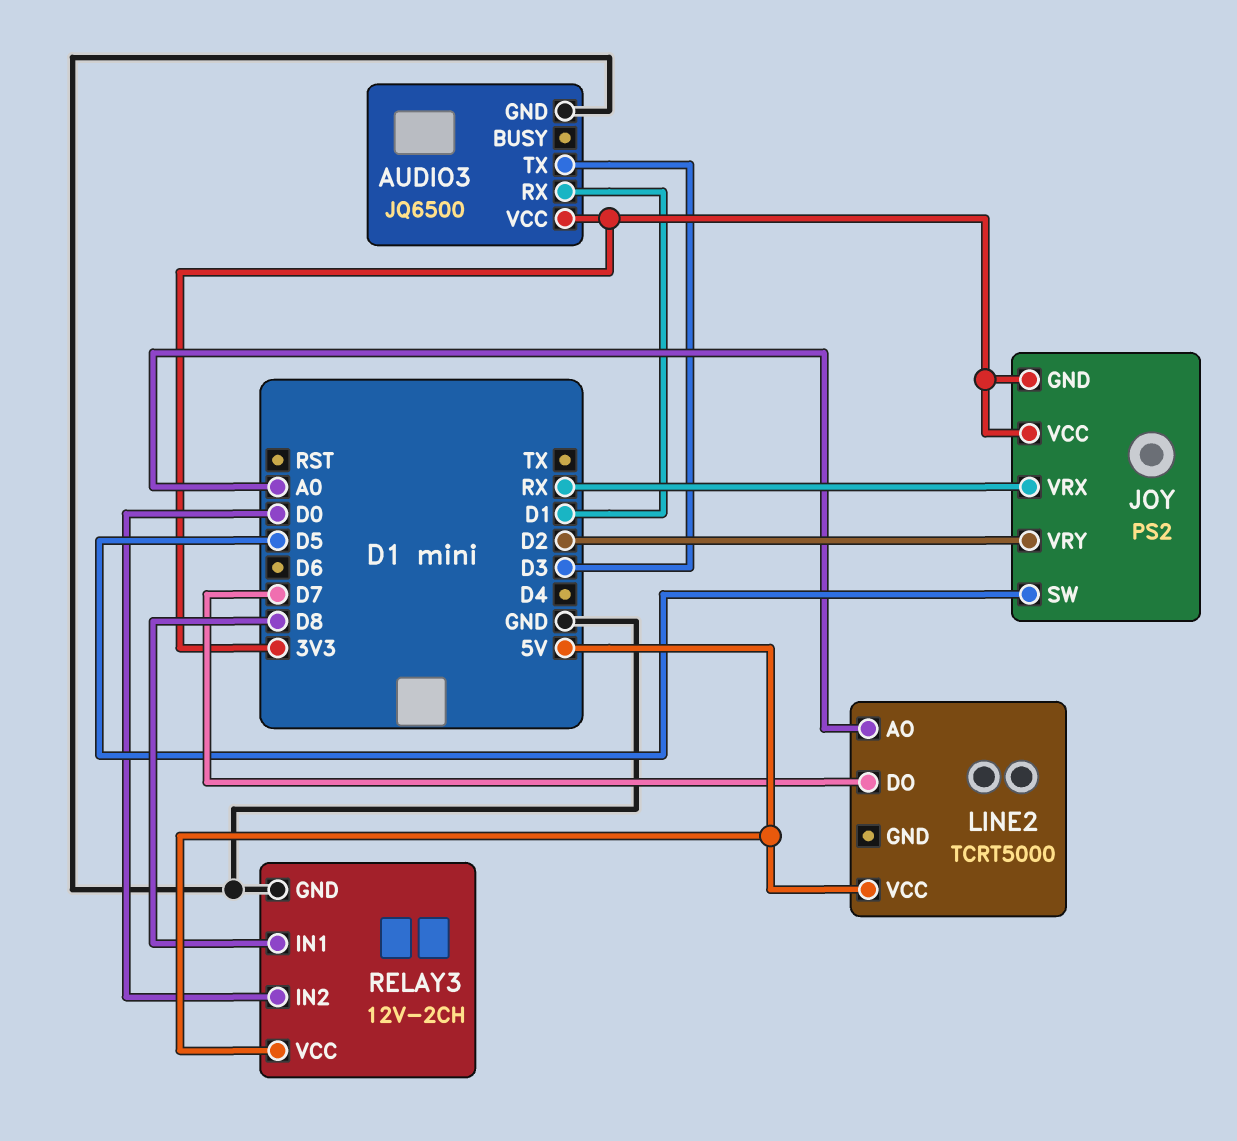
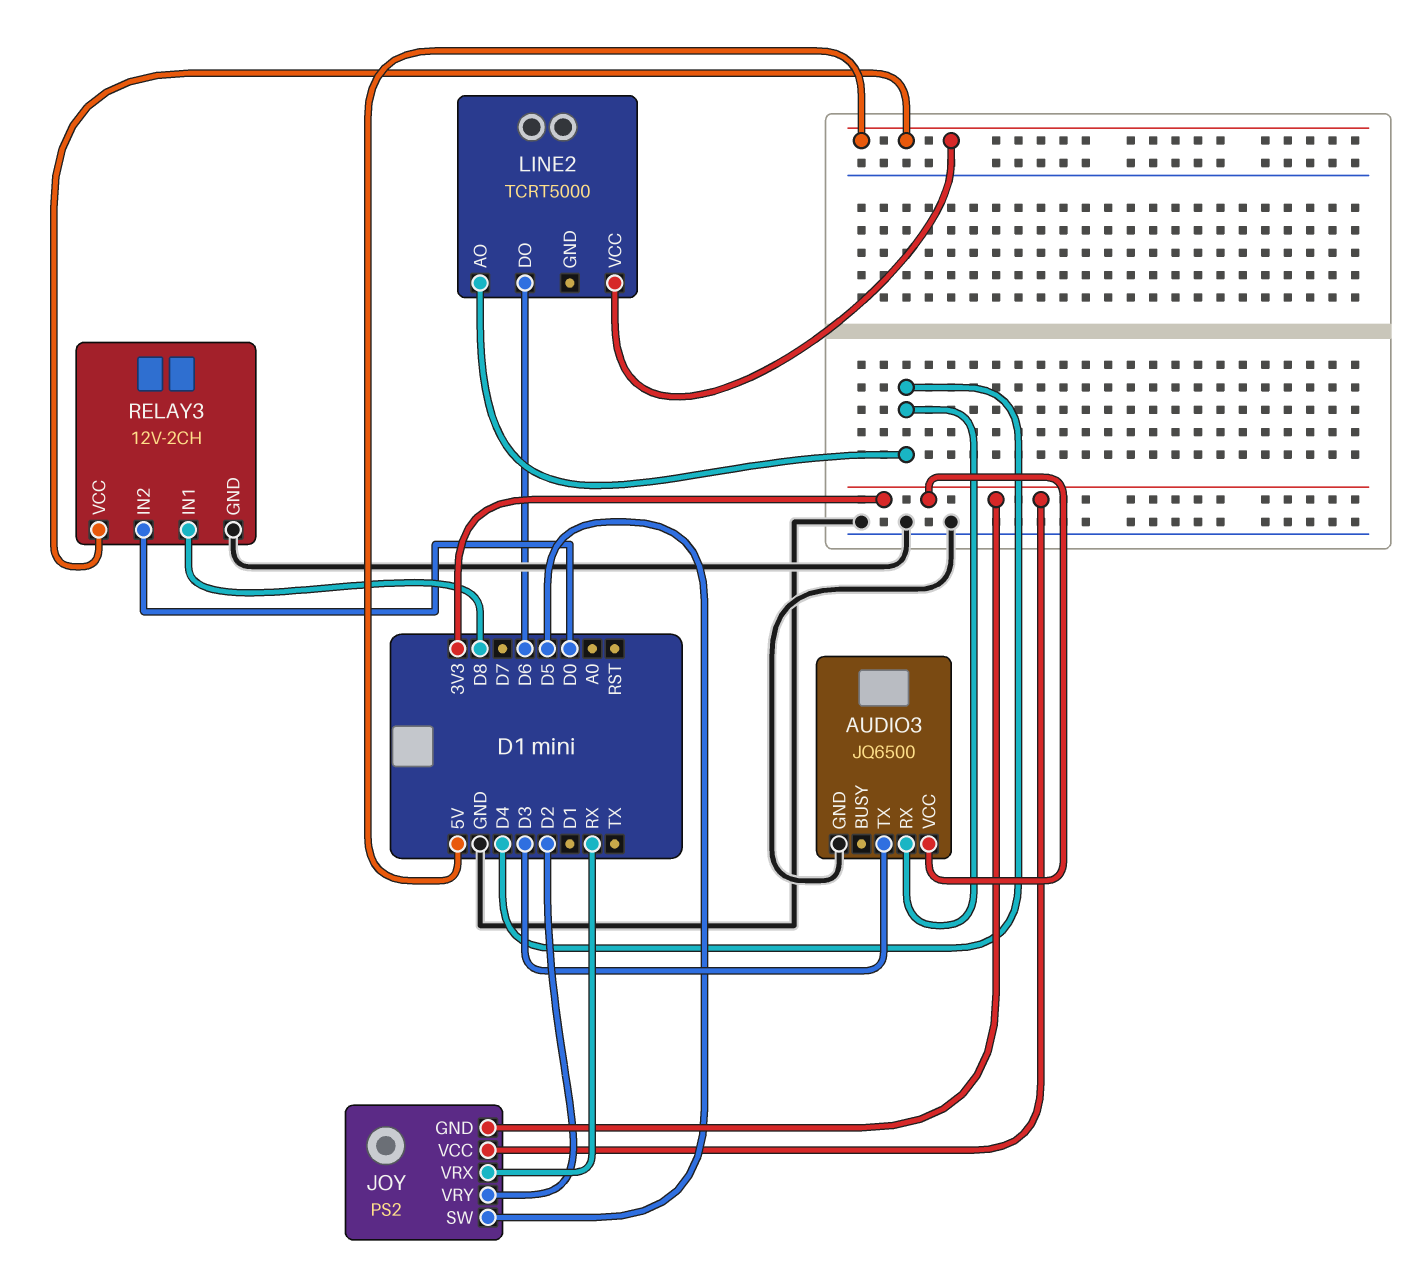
AUDIO3 pin RX: D1 -> D4
LINE2 pin AO: A0 -> D4
LINE2 pin DO: D7 -> D6

